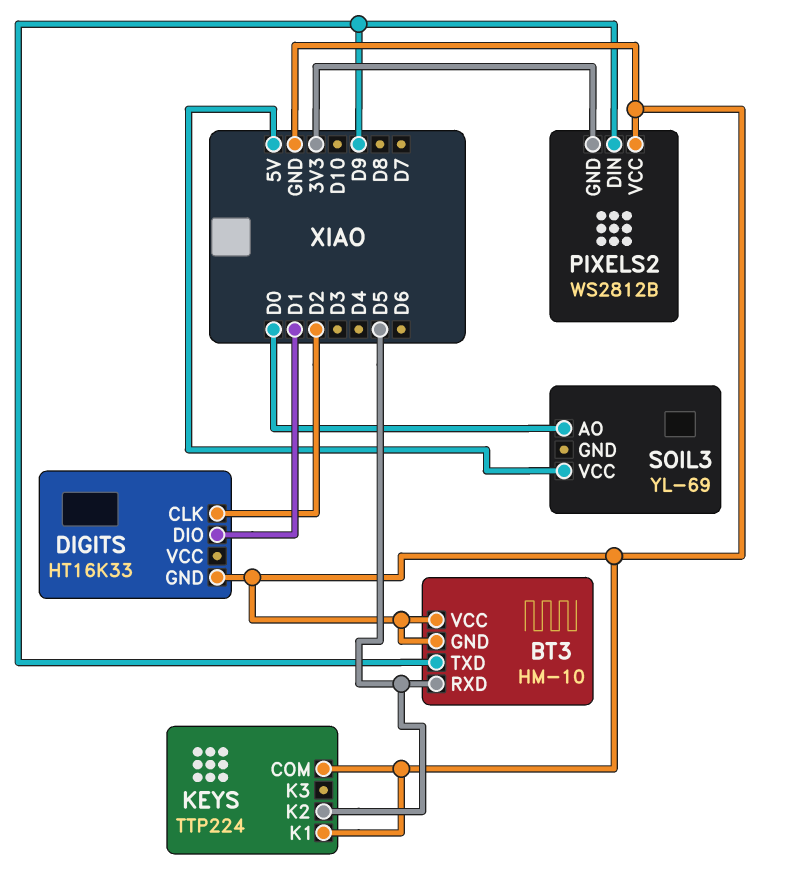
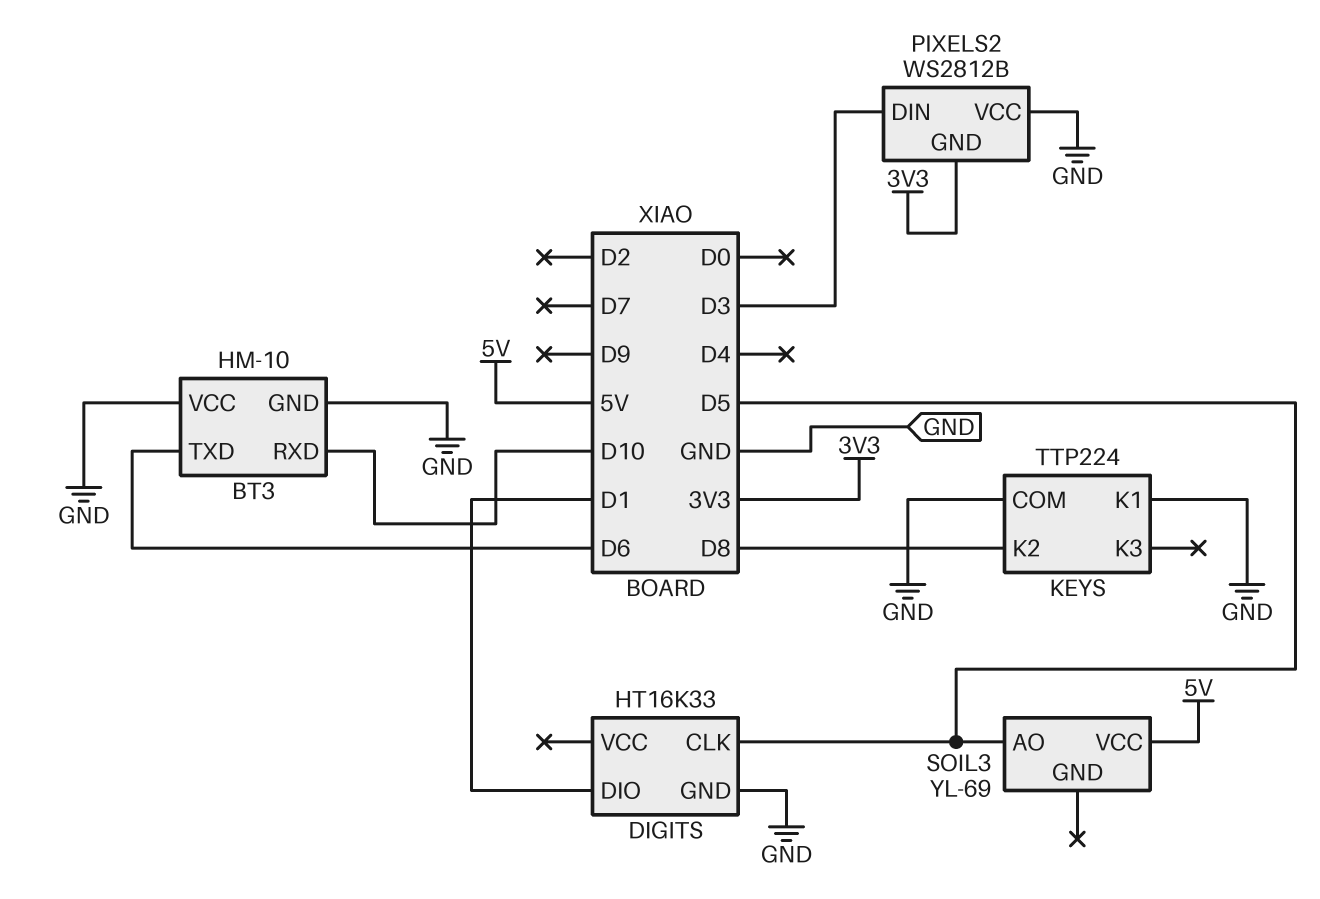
BT3 pin RXD: D5 -> D10
BT3 pin TXD: D9 -> D6
DIGITS pin CLK: D2 -> D5
KEYS pin K2: D5 -> D8
PIXELS2 pin DIN: D9 -> D3
SOIL3 pin AO: D0 -> D5

